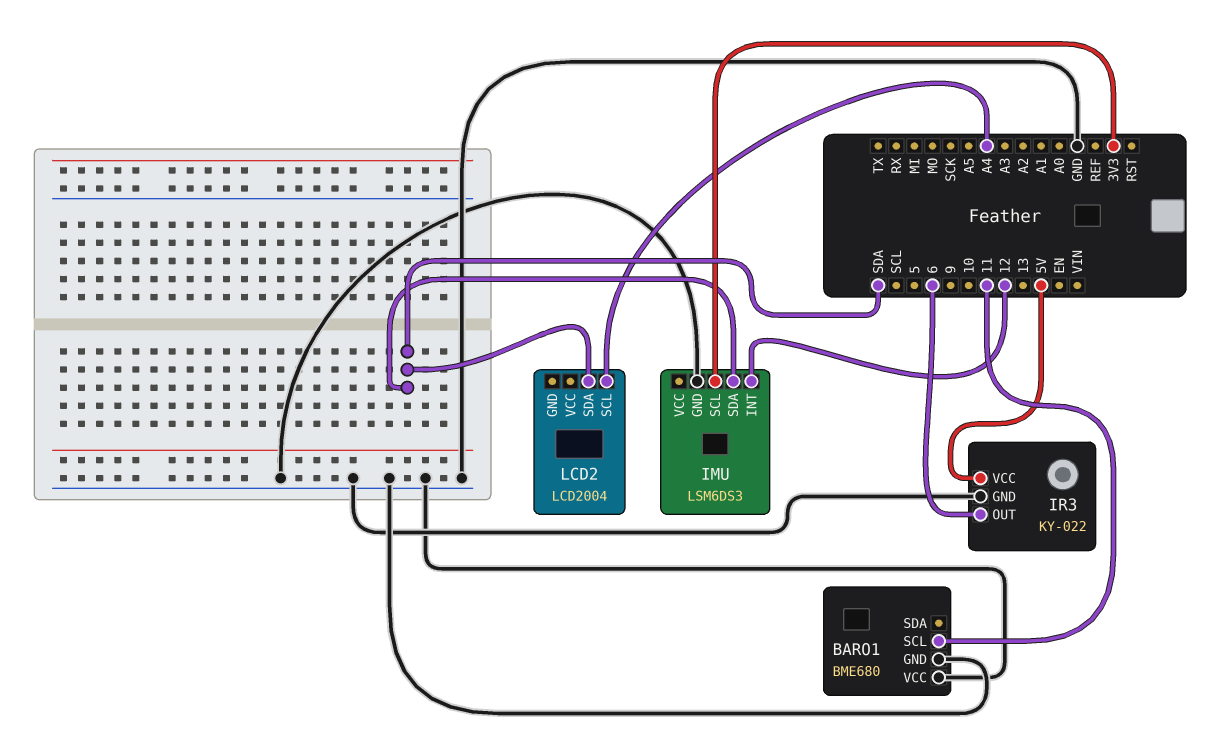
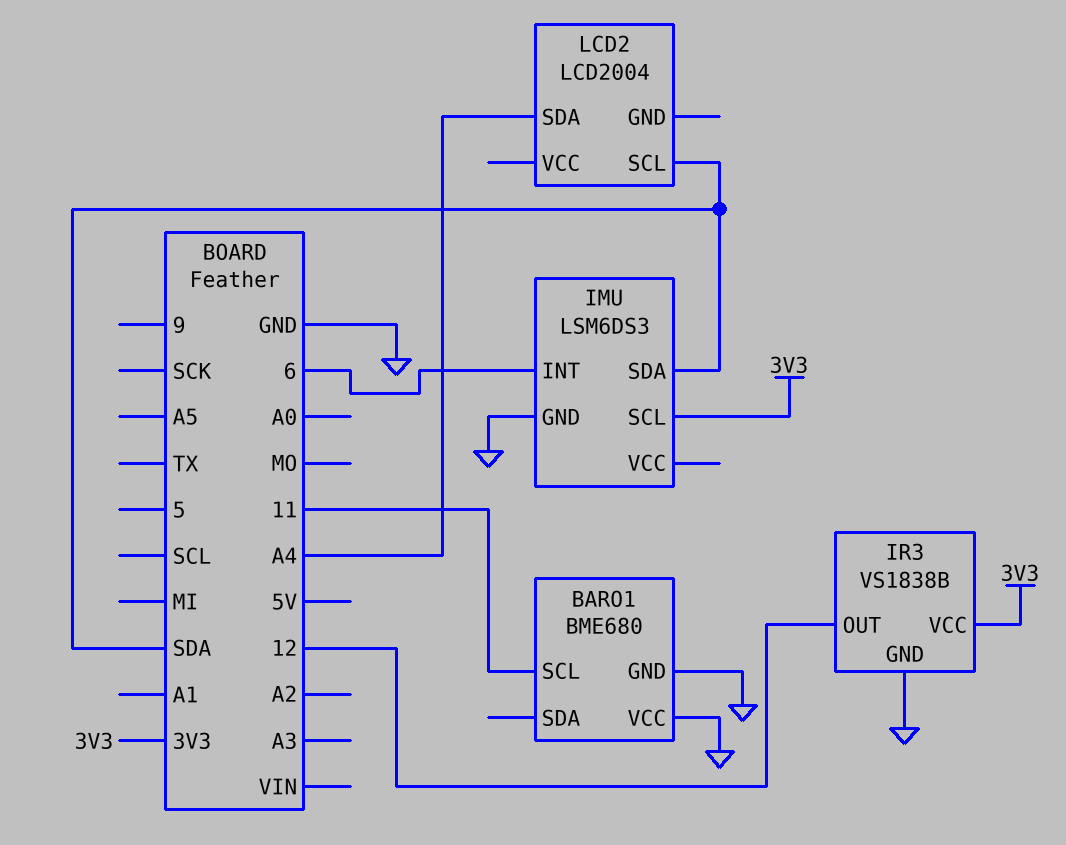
IMU pin INT: 12 -> 6
IR3: KY-022 -> VS1838B
IR3 pin OUT: 6 -> 12
IR3 pin VCC: 5V -> 3V3
LCD2 pin SCL: A4 -> SDA
LCD2 pin SDA: SDA -> A4

